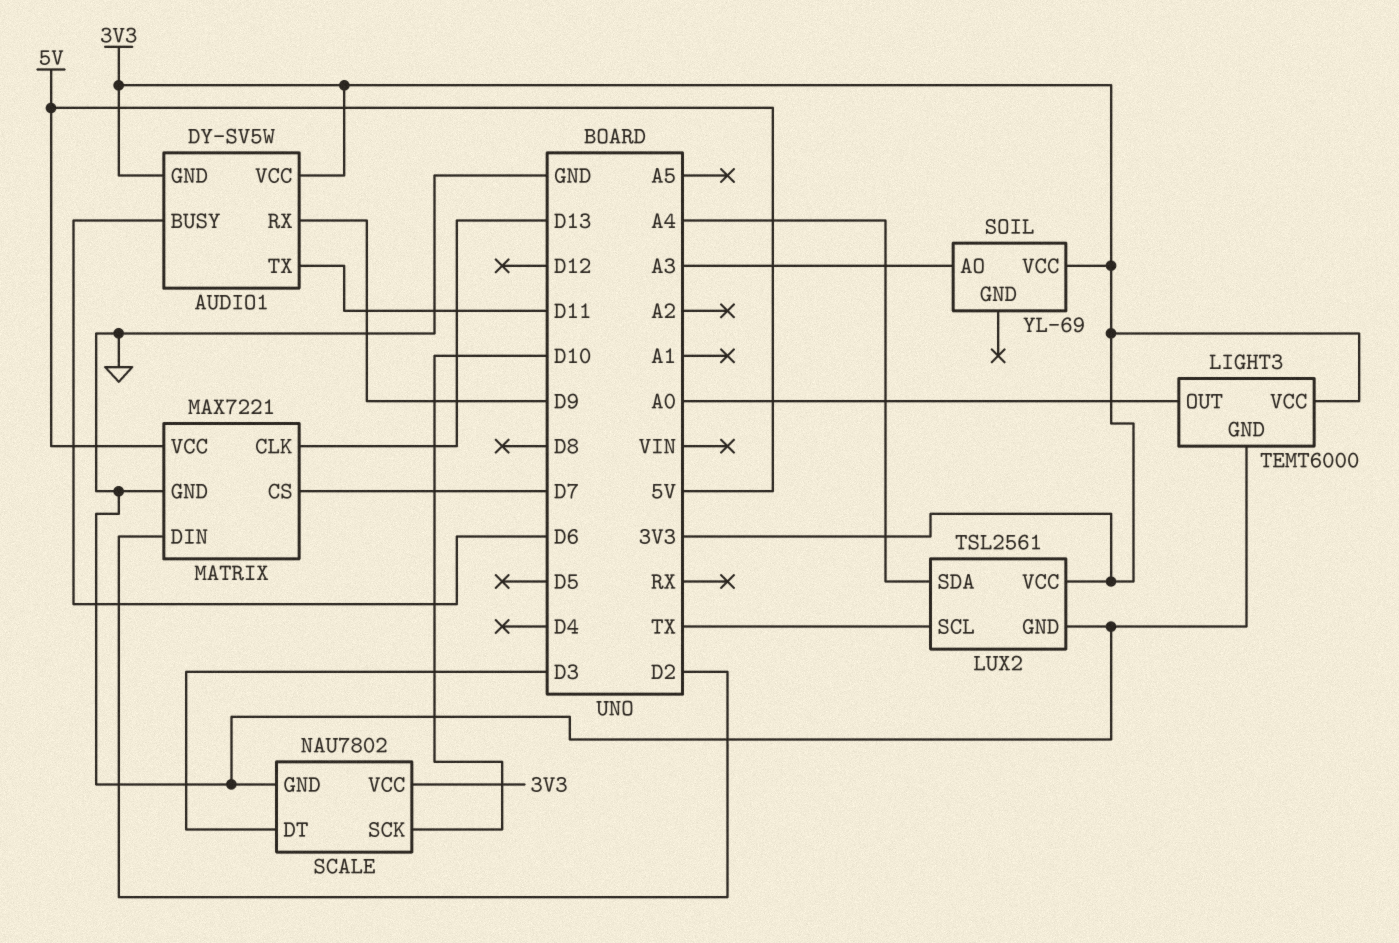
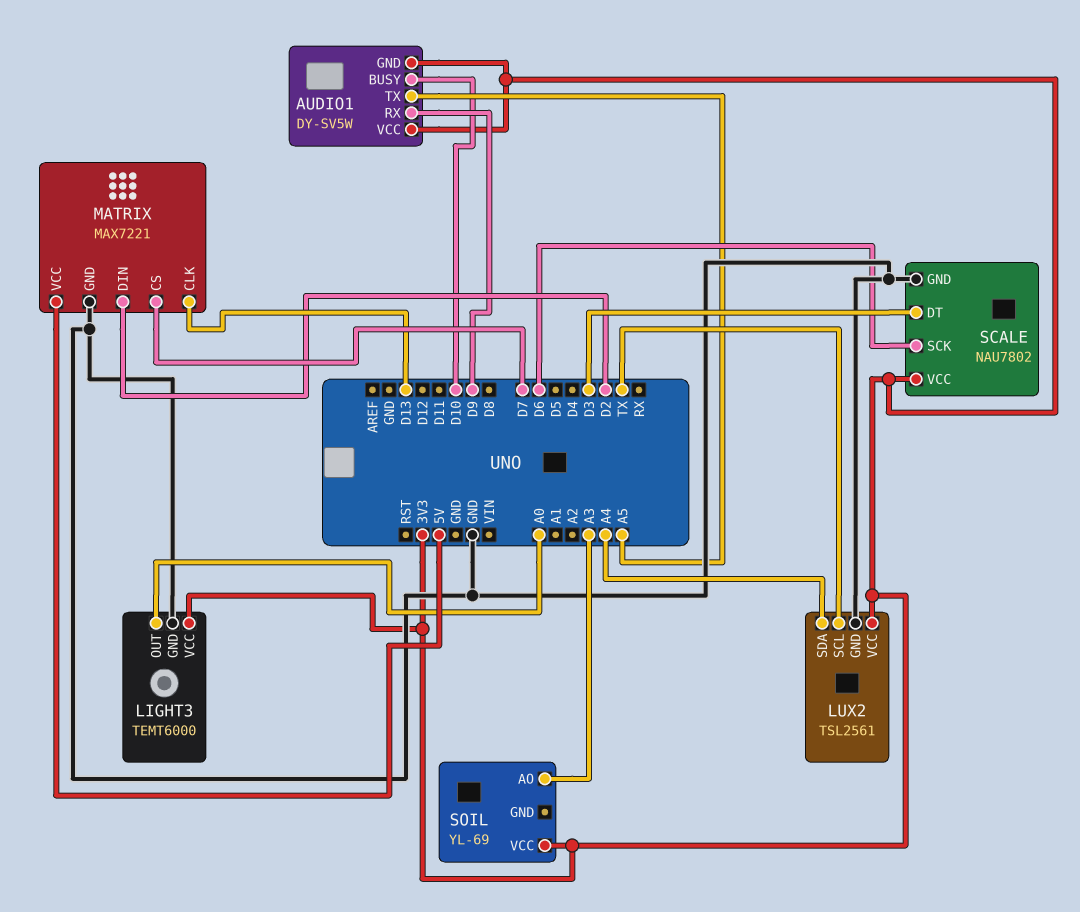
AUDIO1 pin BUSY: D6 -> D10
AUDIO1 pin TX: D11 -> A5
SCALE pin SCK: D10 -> D6

